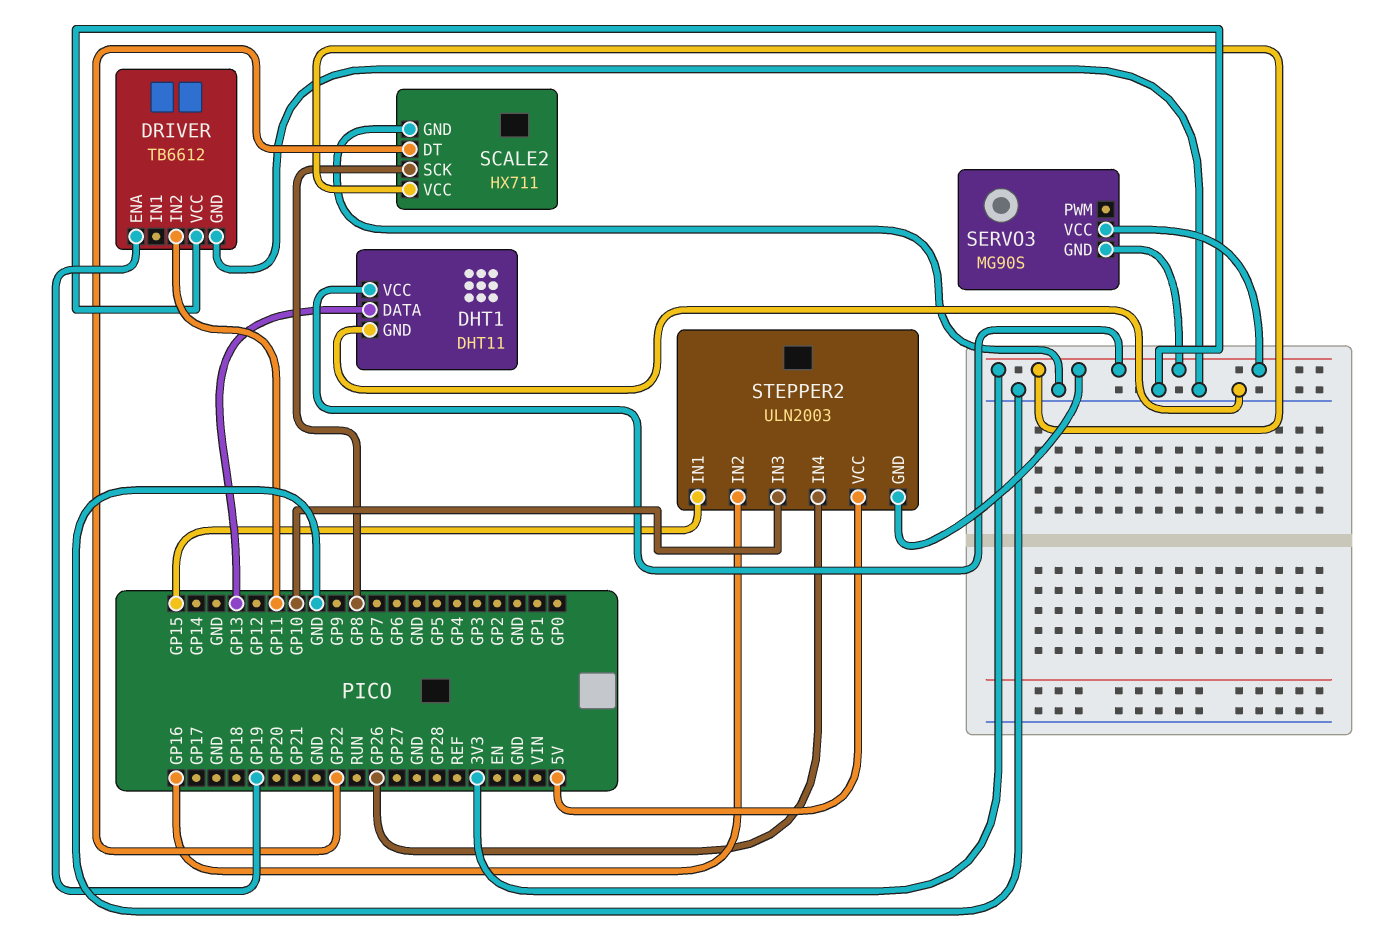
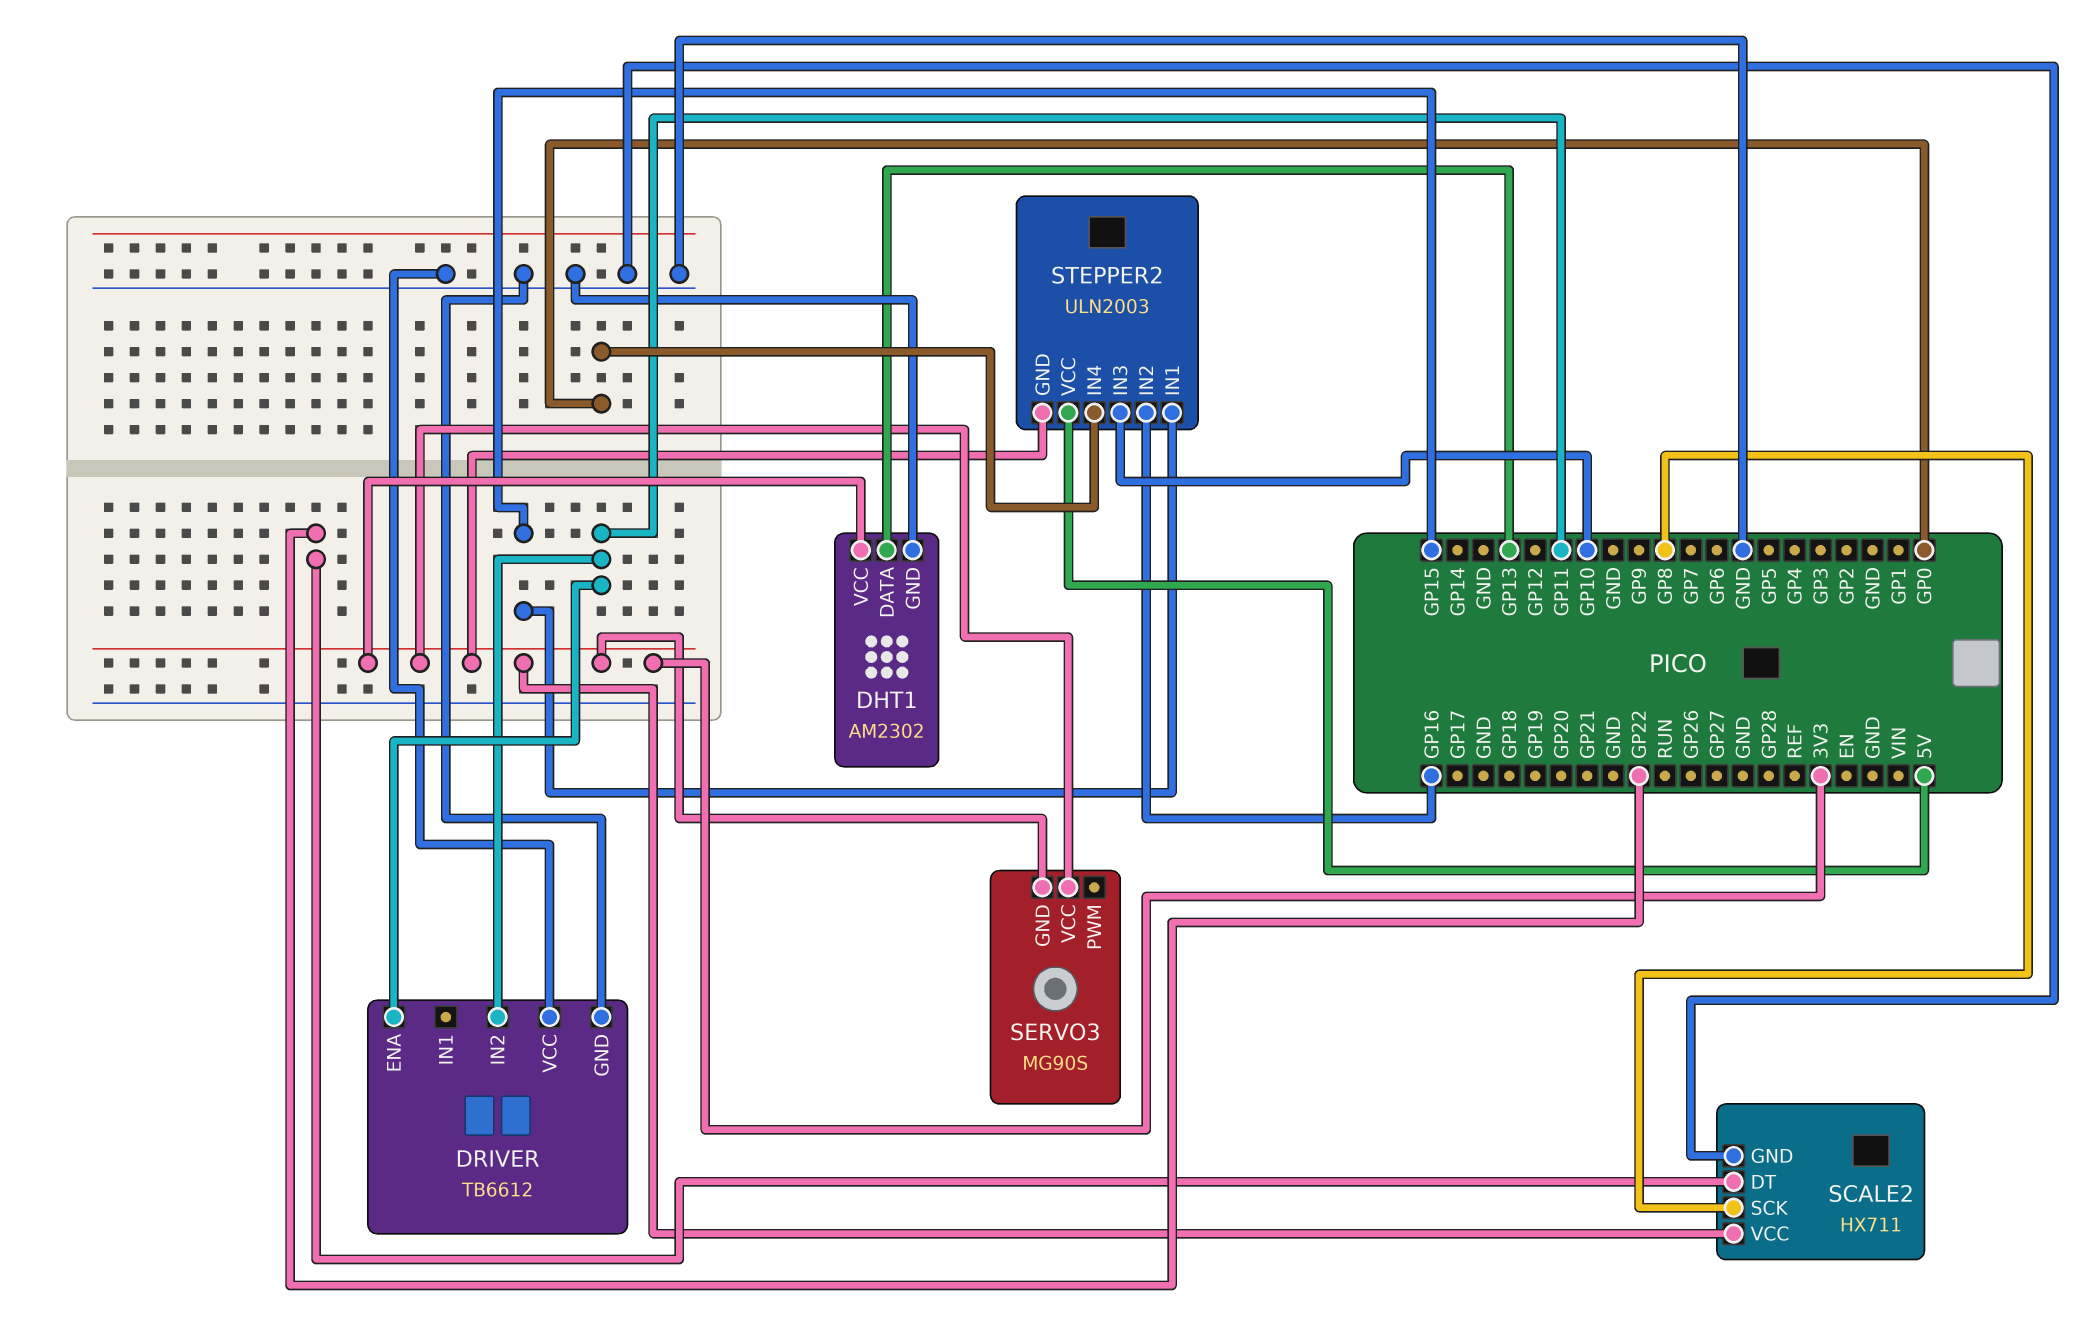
DHT1: DHT11 -> AM2302
DRIVER pin ENA: GP19 -> GP11
STEPPER2 pin IN4: GP26 -> GP0

